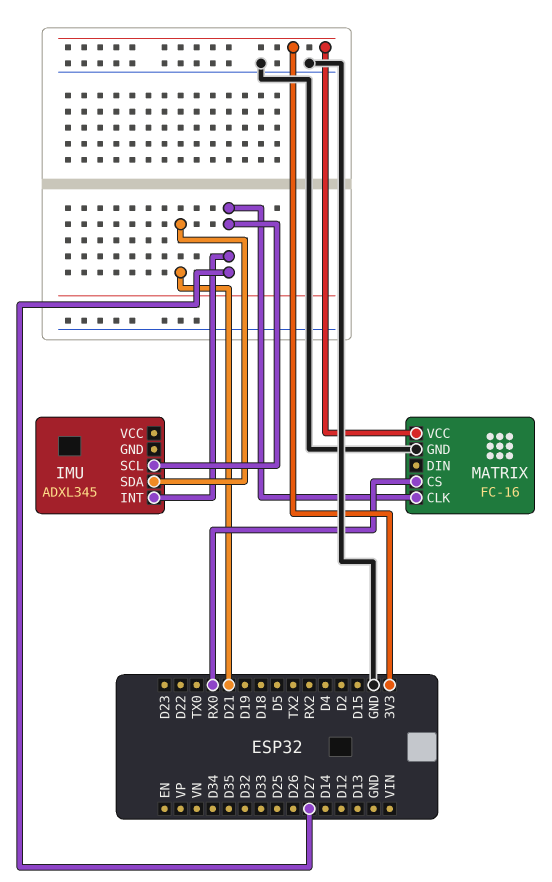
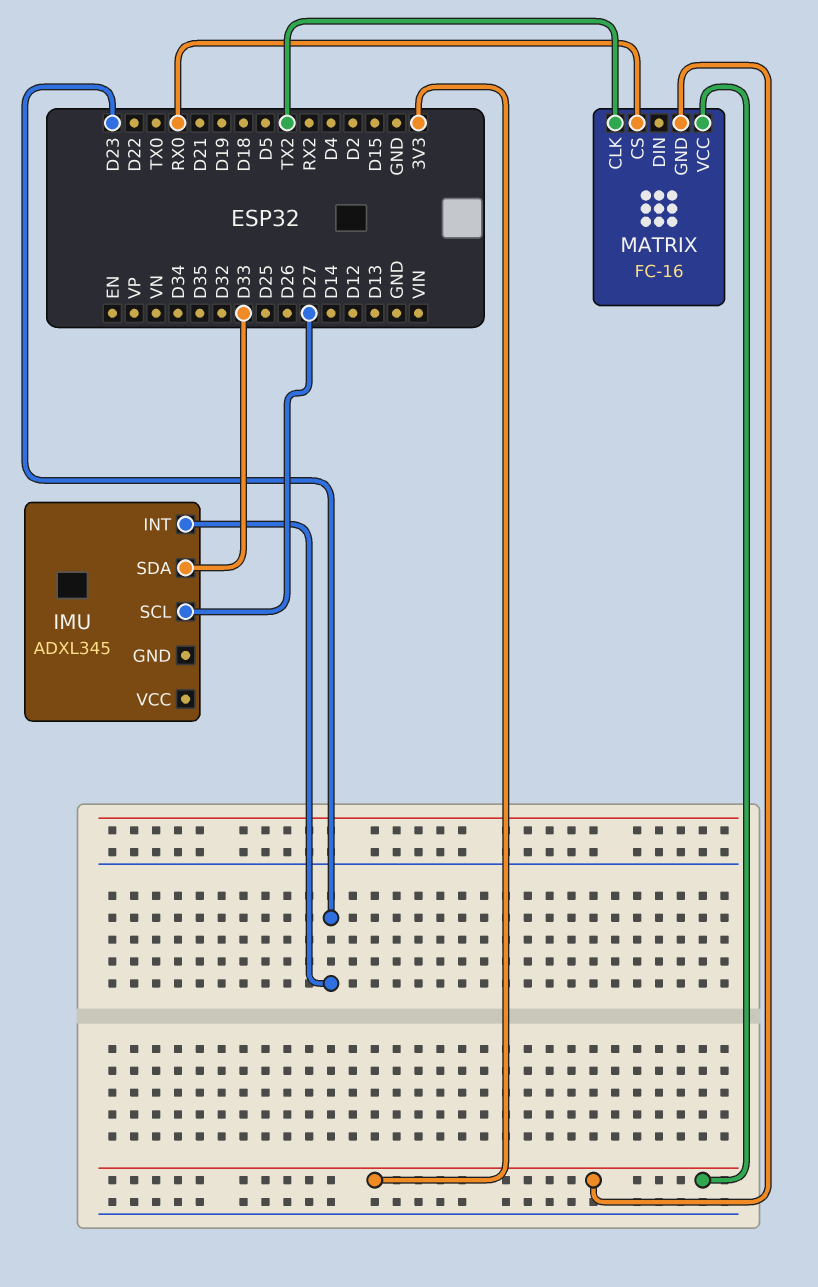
IMU pin INT: D27 -> D23
IMU pin SDA: D21 -> D33
MATRIX pin CLK: D27 -> TX2
MATRIX pin GND: GND -> 3V3

